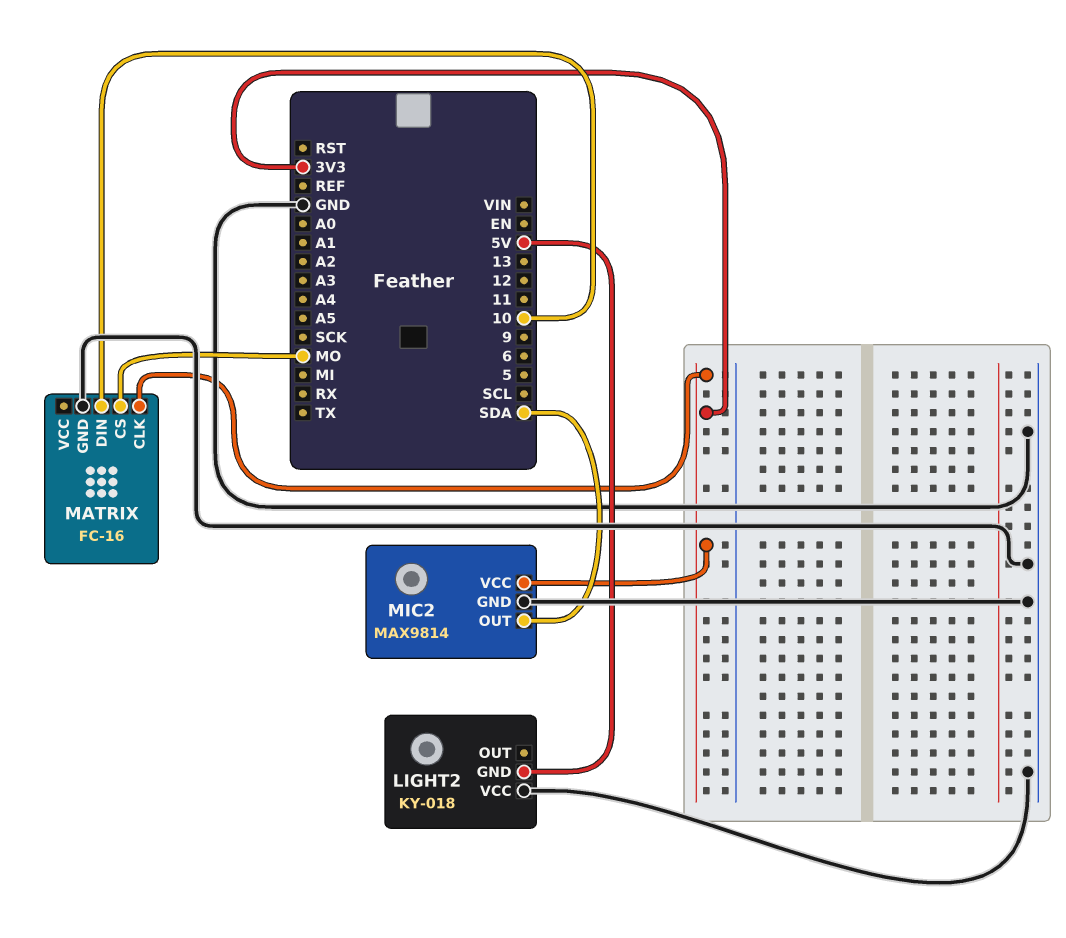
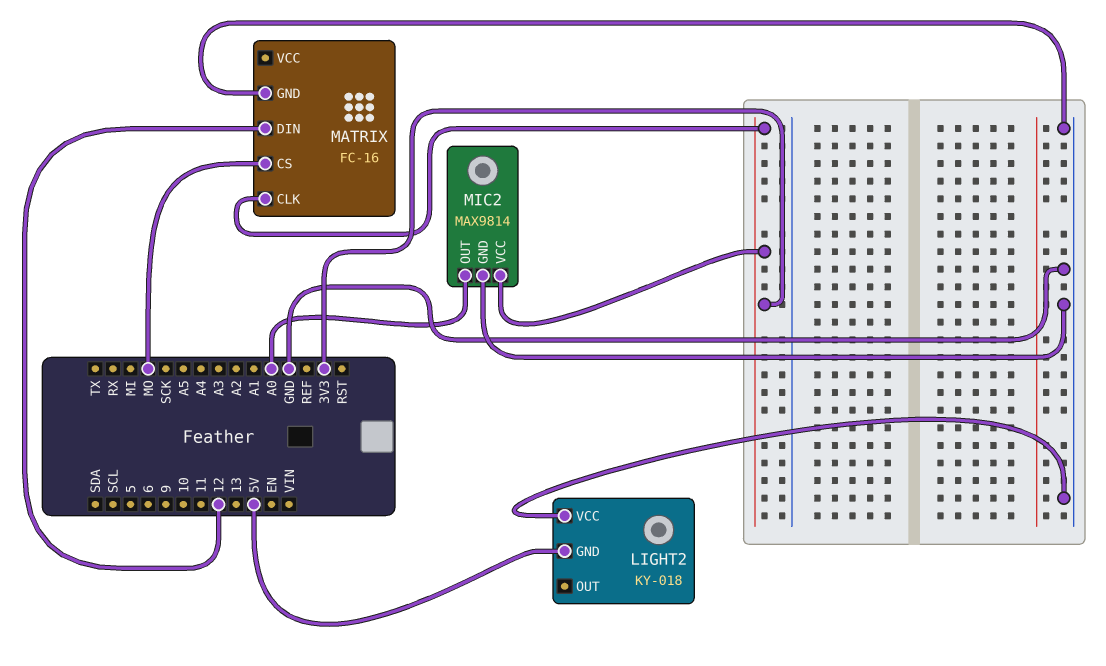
MATRIX pin DIN: 10 -> 12
MIC2 pin OUT: SDA -> A0

